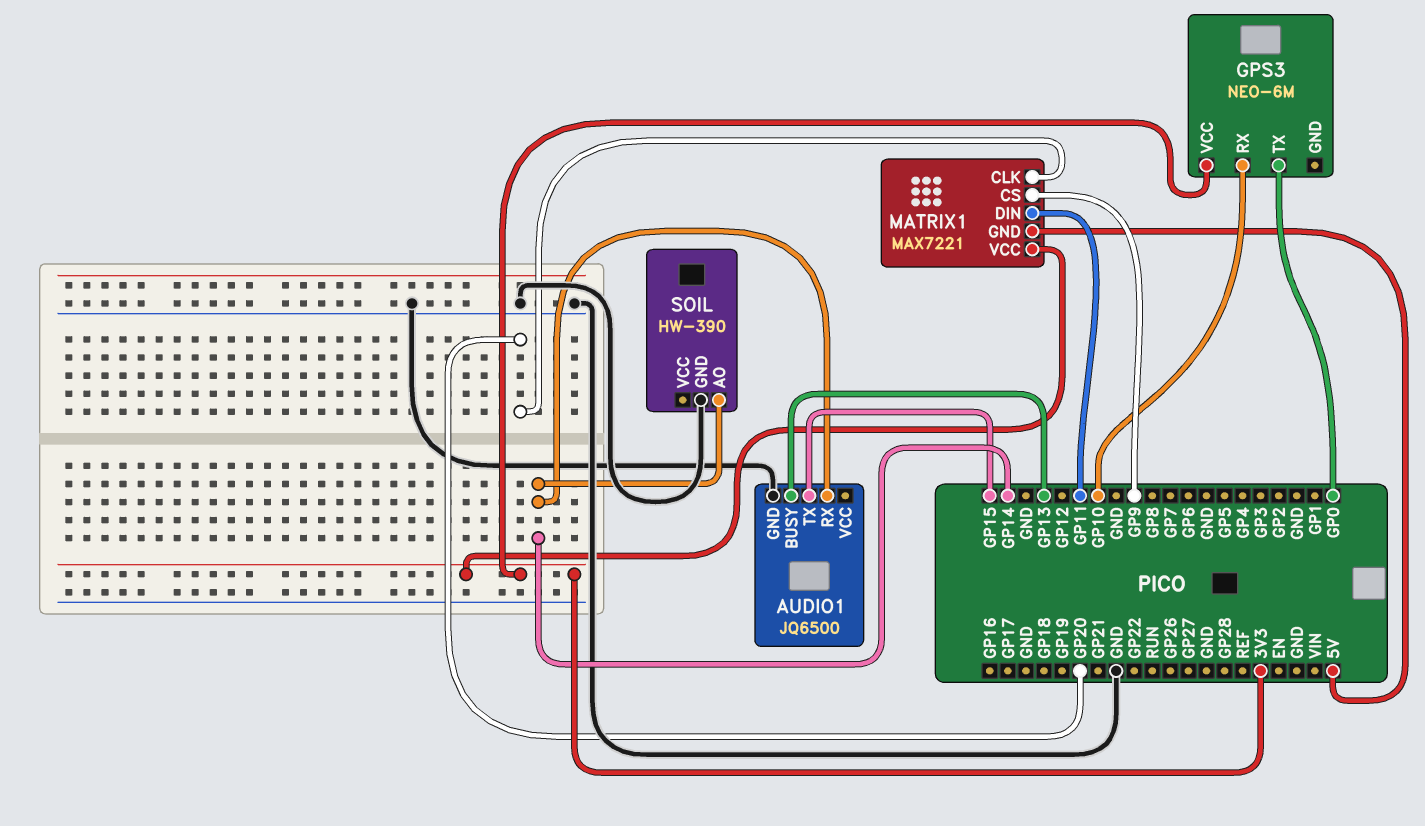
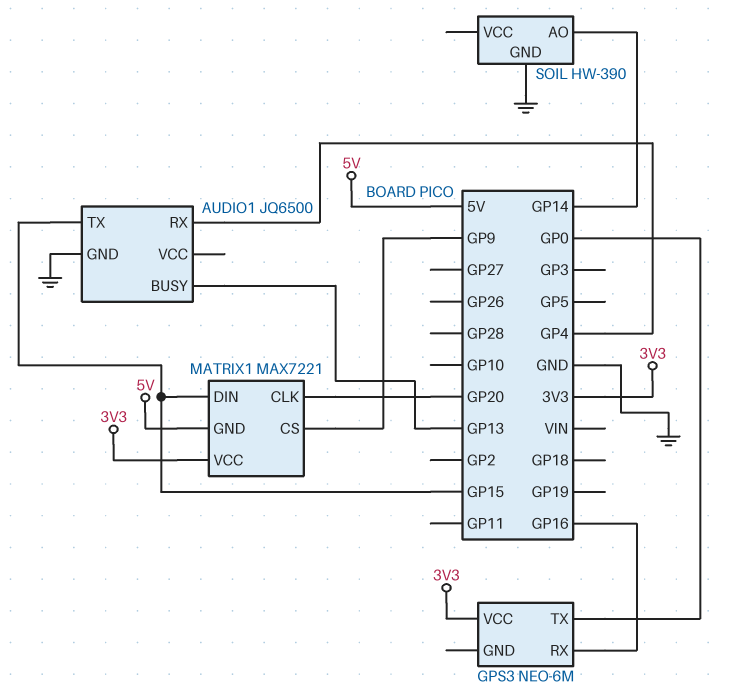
AUDIO1 pin RX: GP14 -> GP4
GPS3 pin RX: GP10 -> GP16
MATRIX1 pin DIN: GP11 -> GP15

